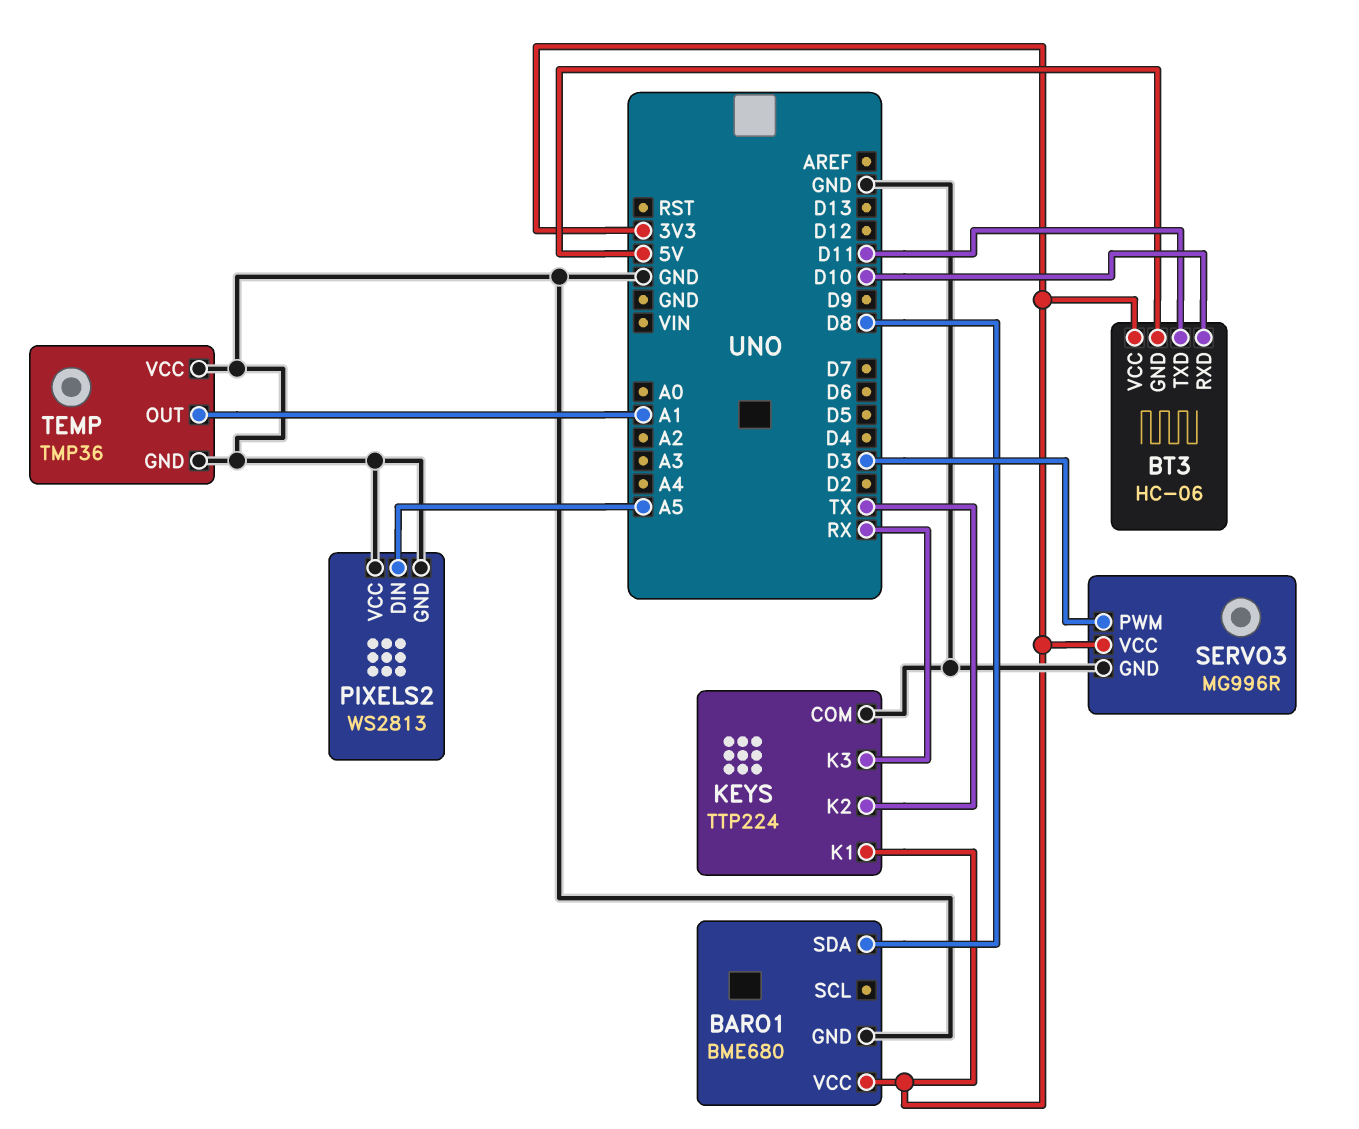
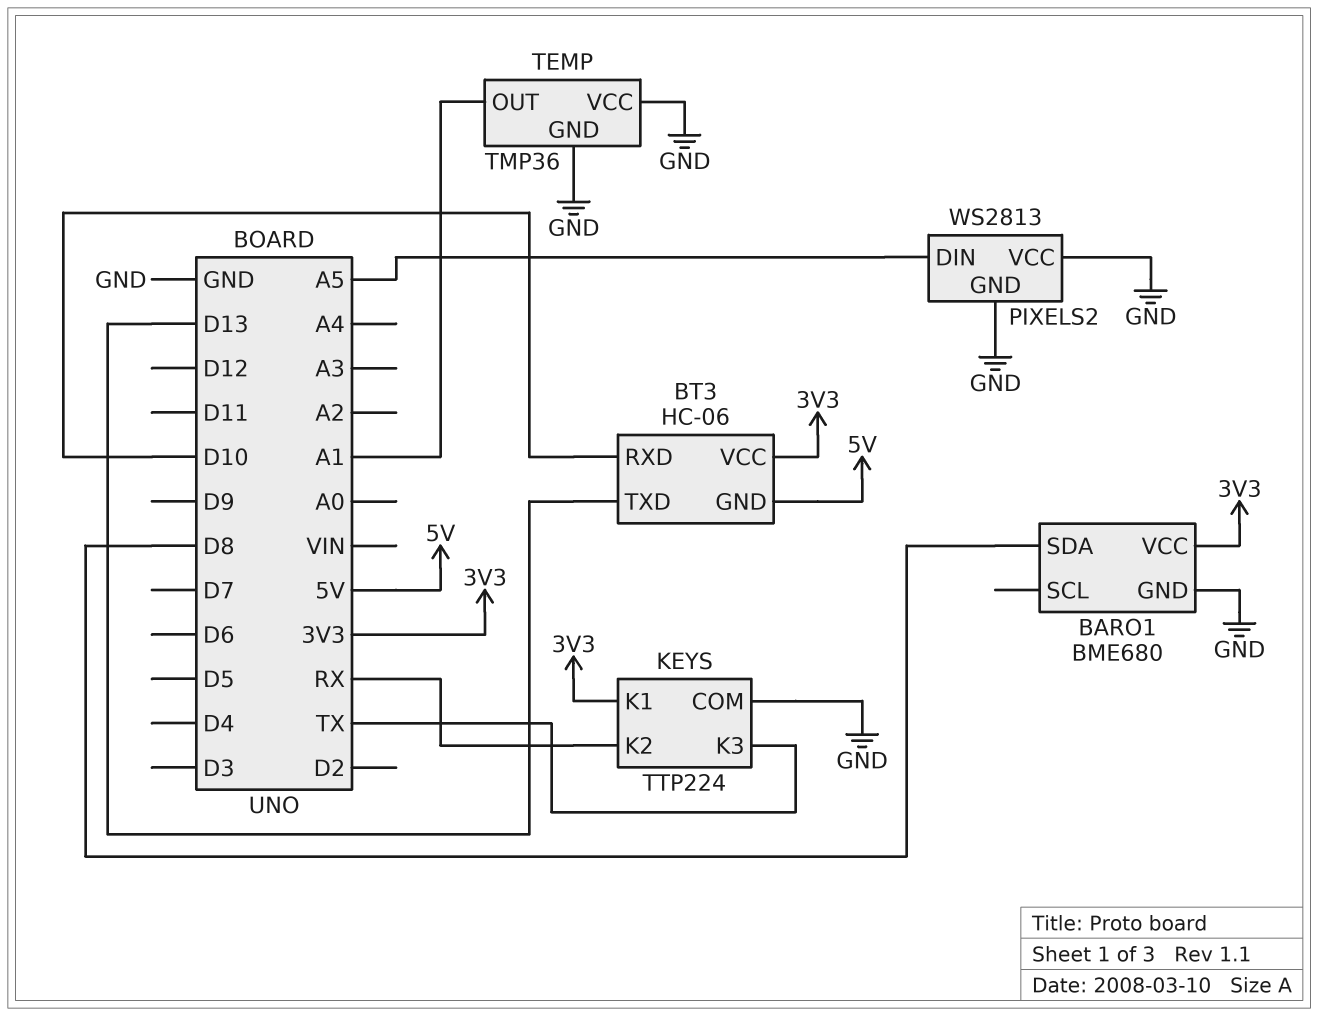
BT3 pin TXD: D11 -> D13
KEYS pin K2: TX -> RX
KEYS pin K3: RX -> TX
SERVO3: MG996R -> none
SERVO3 pin GND: GND -> none
SERVO3 pin PWM: D3 -> none
SERVO3 pin VCC: 3V3 -> none

